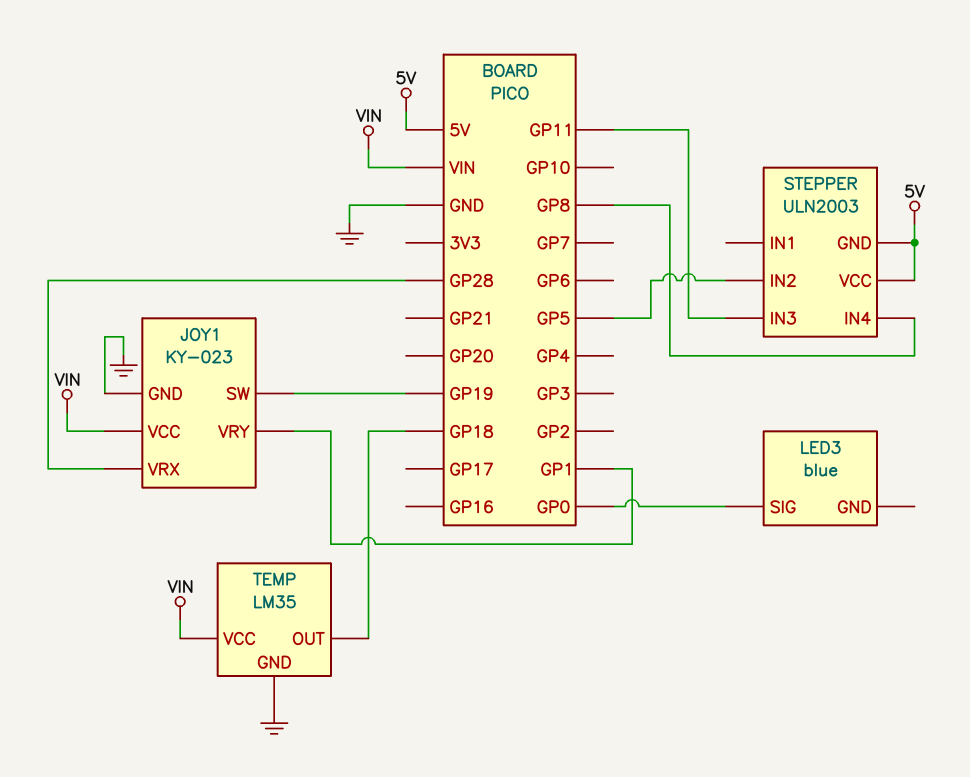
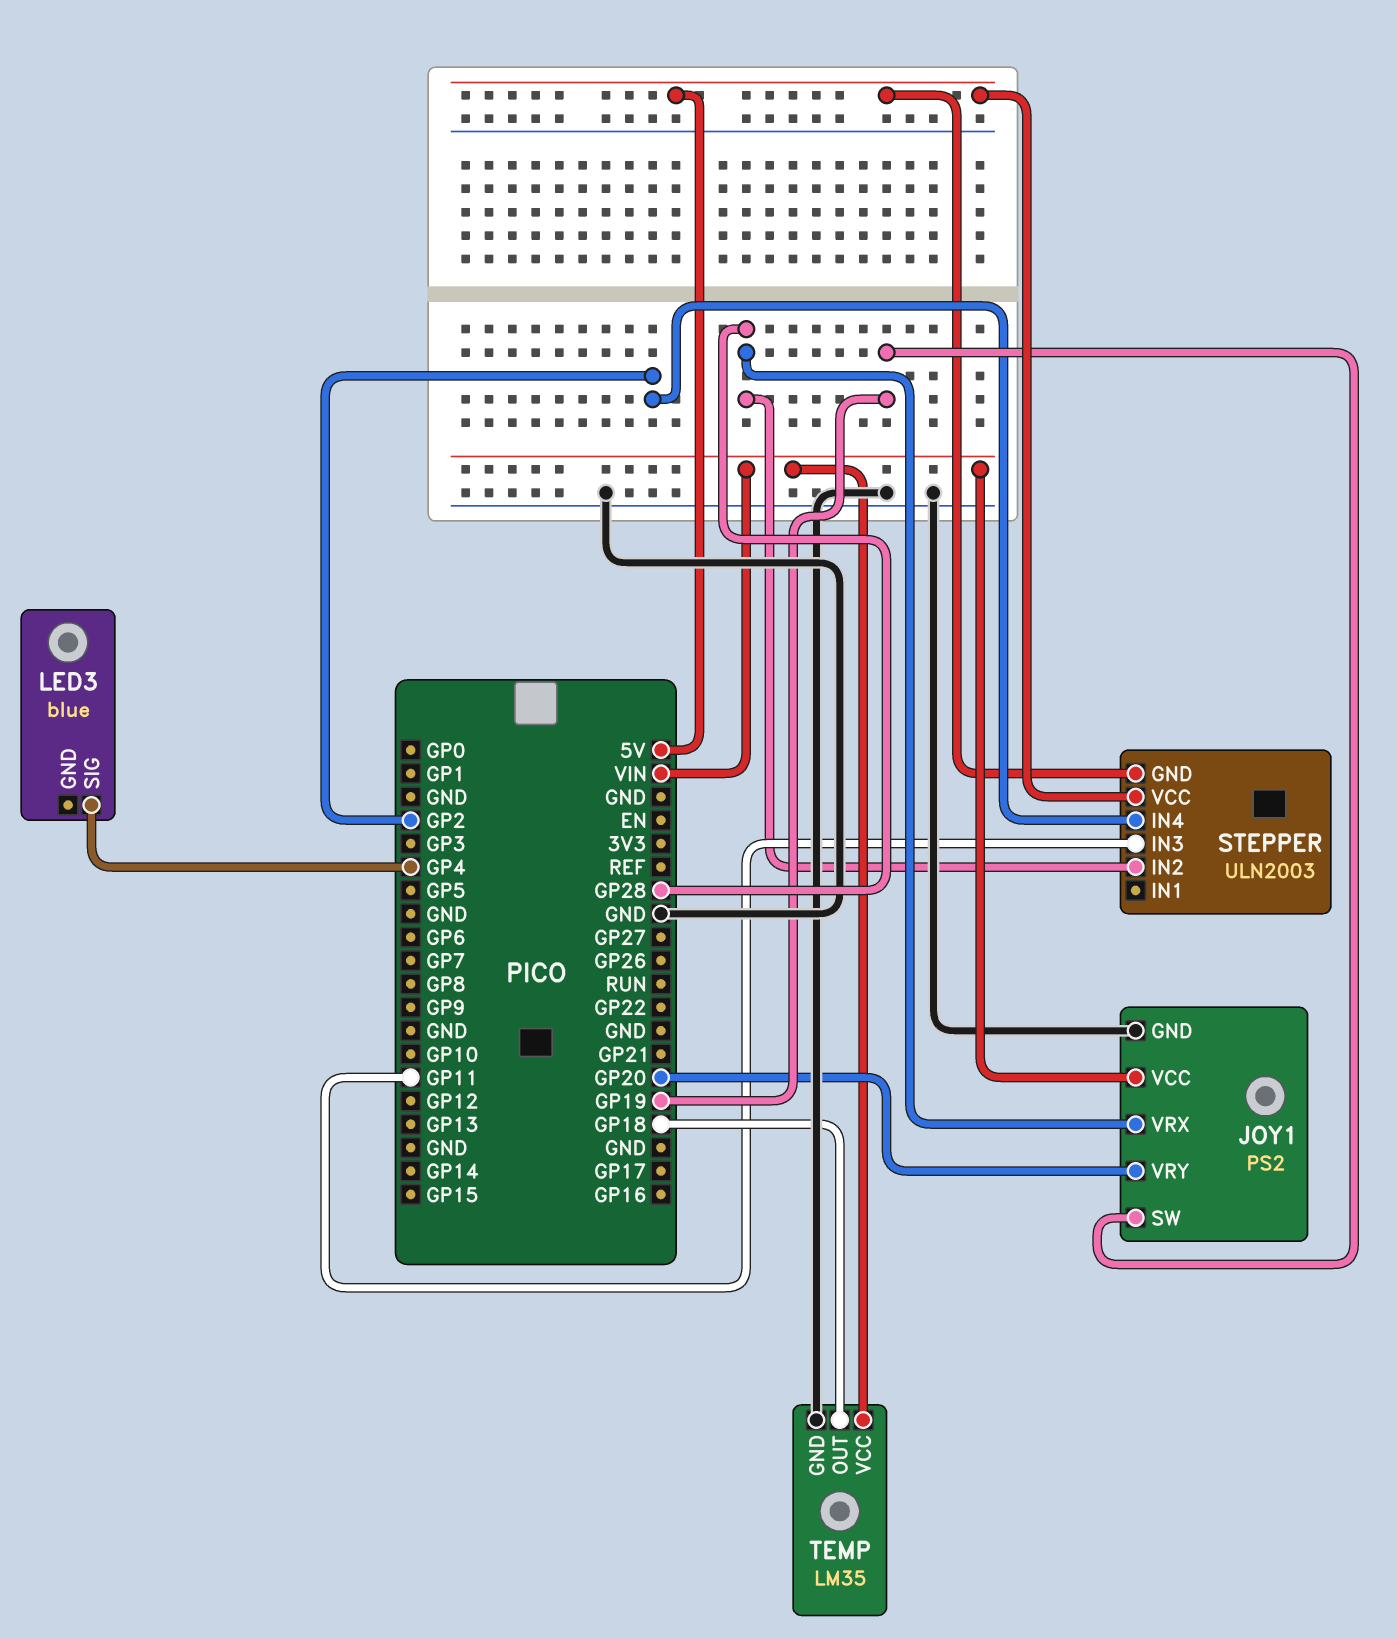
JOY1: KY-023 -> PS2
JOY1 pin VRY: GP1 -> GP20
LED3 pin SIG: GP0 -> GP4
STEPPER pin IN2: GP5 -> GP28
STEPPER pin IN4: GP8 -> GP2

